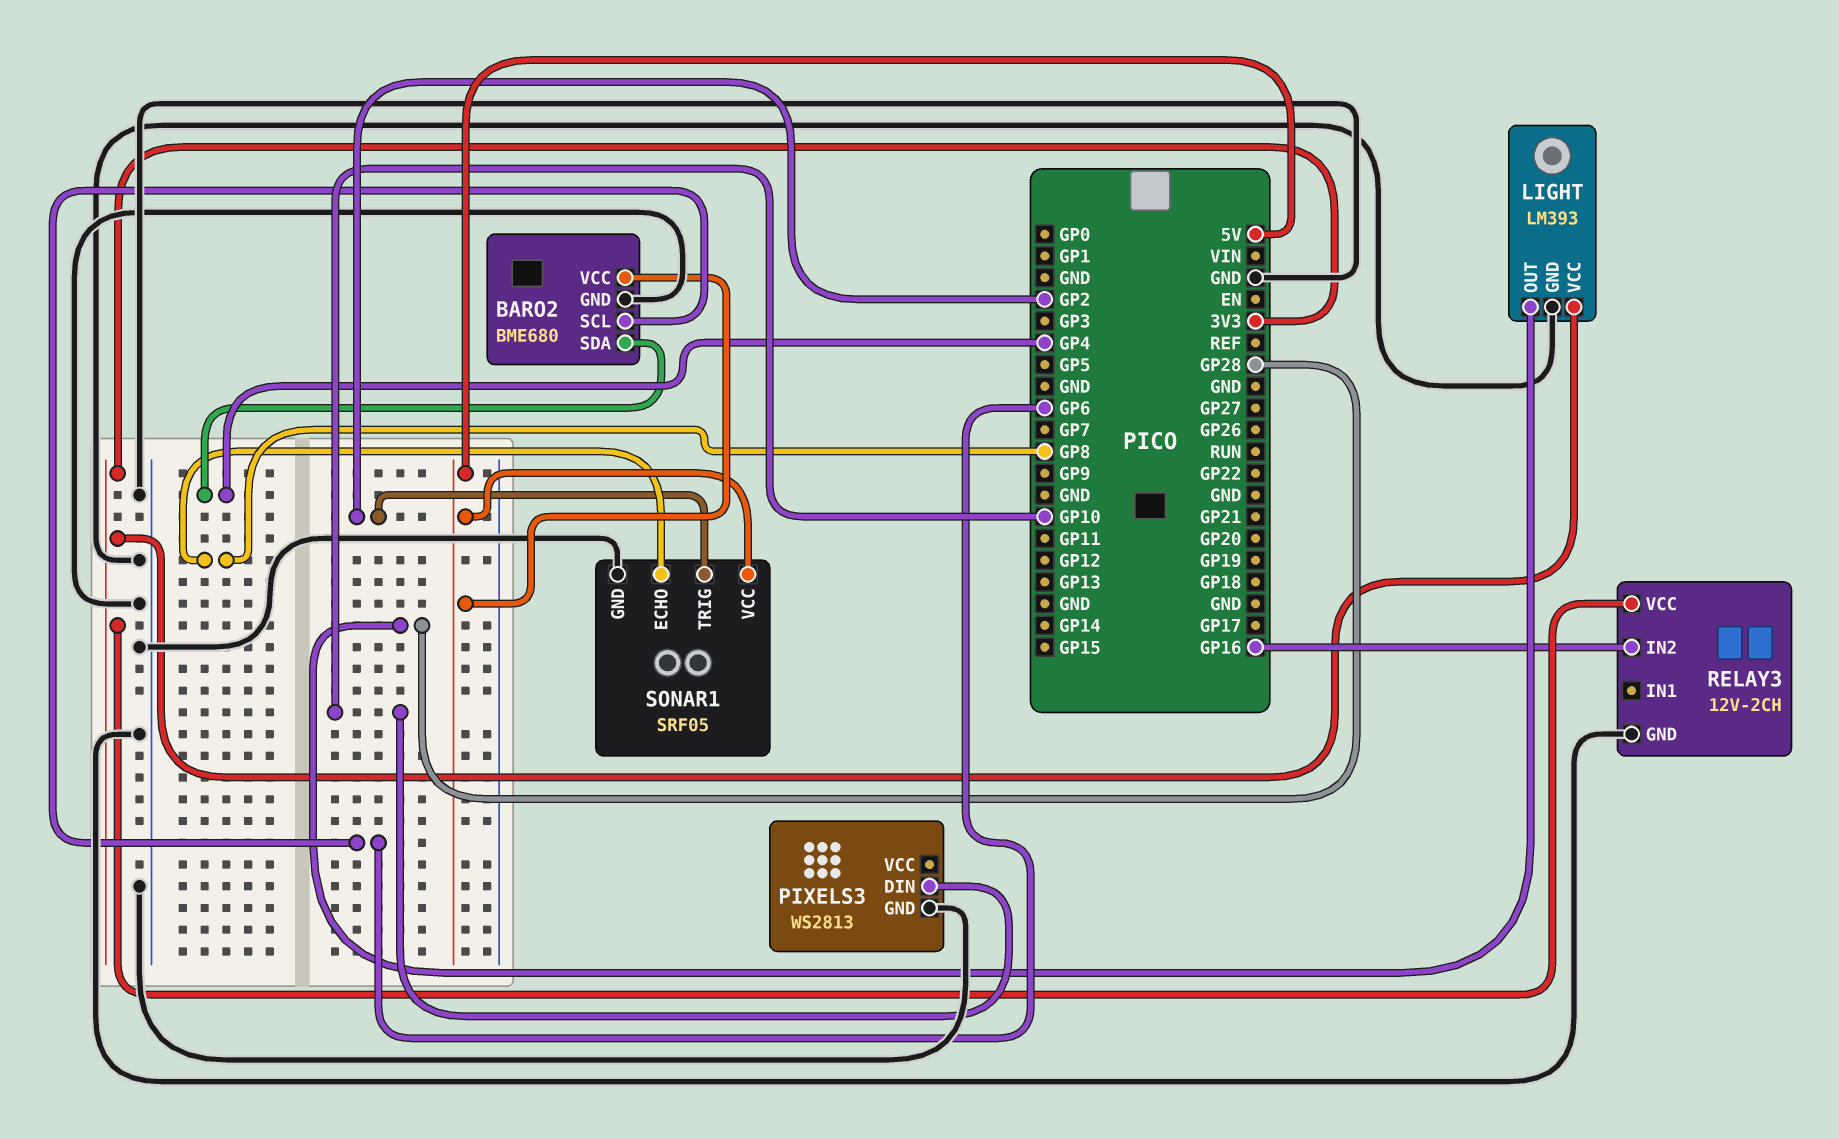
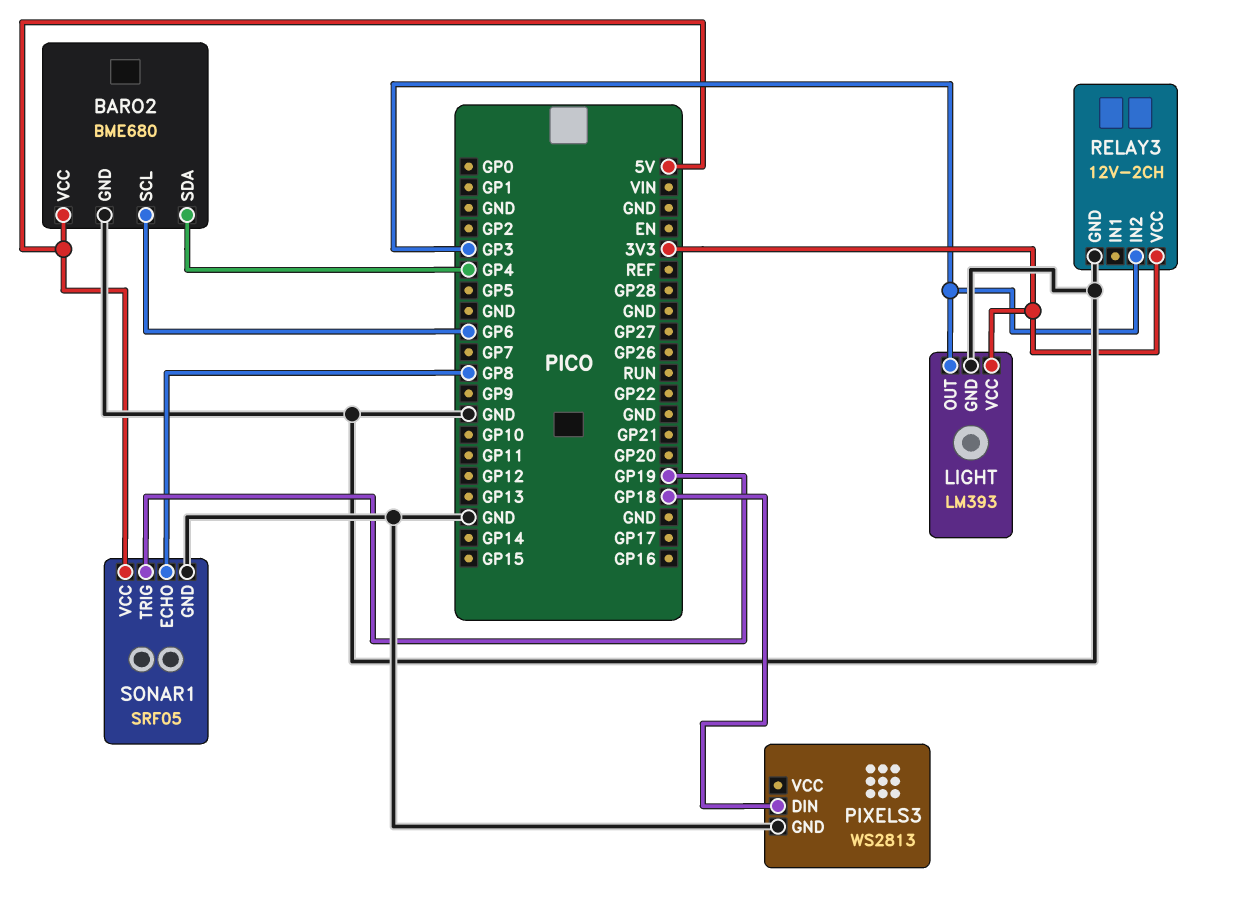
LIGHT pin OUT: GP28 -> GP3
PIXELS3 pin DIN: GP10 -> GP18
RELAY3 pin IN2: GP16 -> GP3
SONAR1 pin TRIG: GP2 -> GP19

